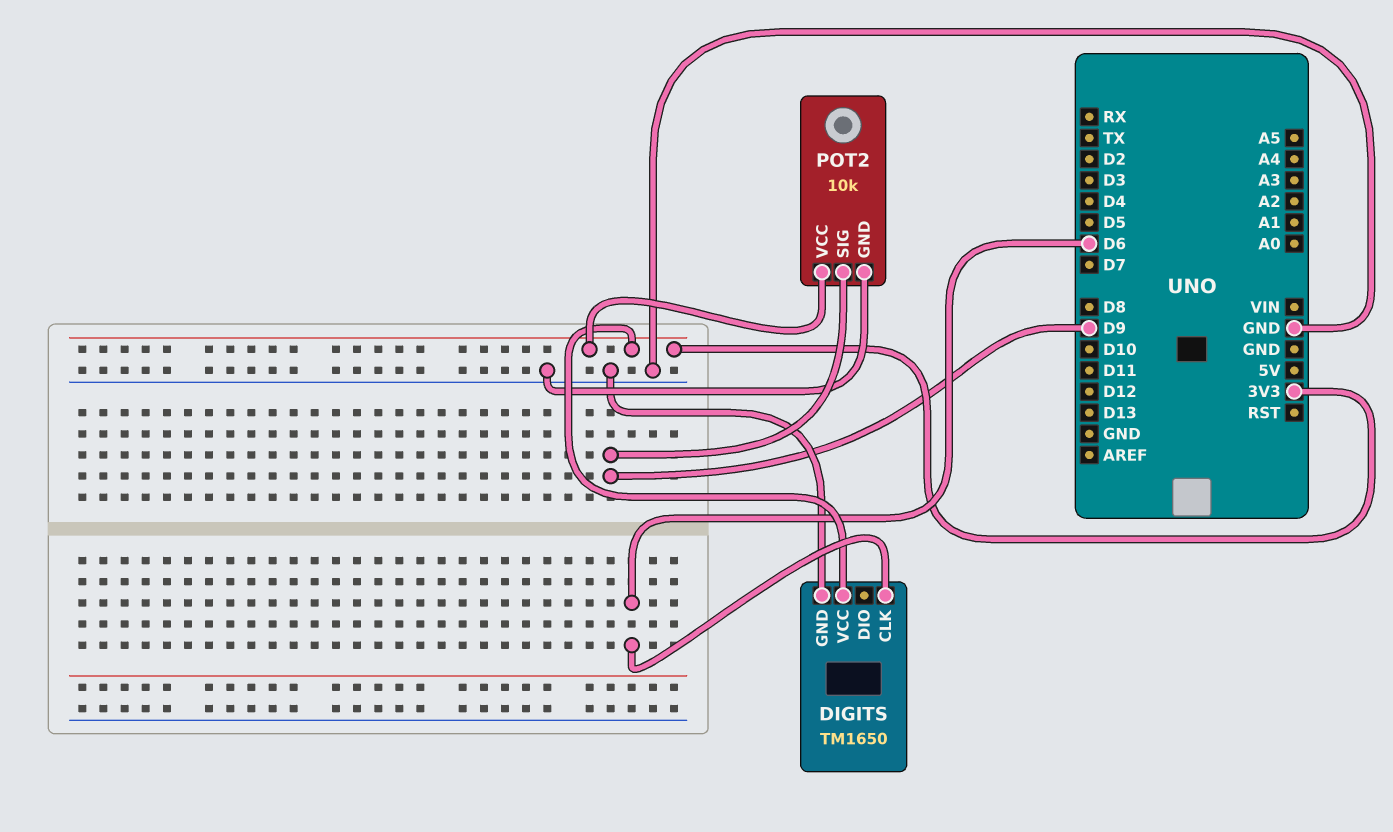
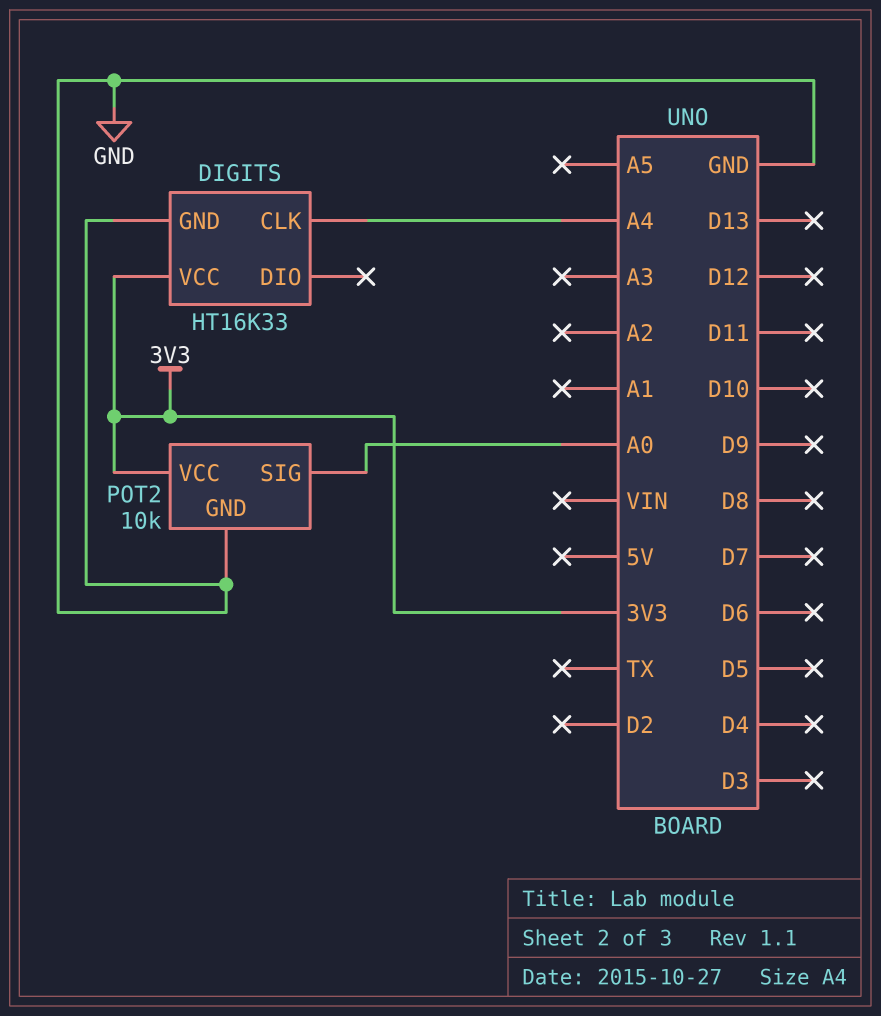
DIGITS: TM1650 -> HT16K33
DIGITS pin CLK: D6 -> A4
POT2 pin SIG: D9 -> A0

